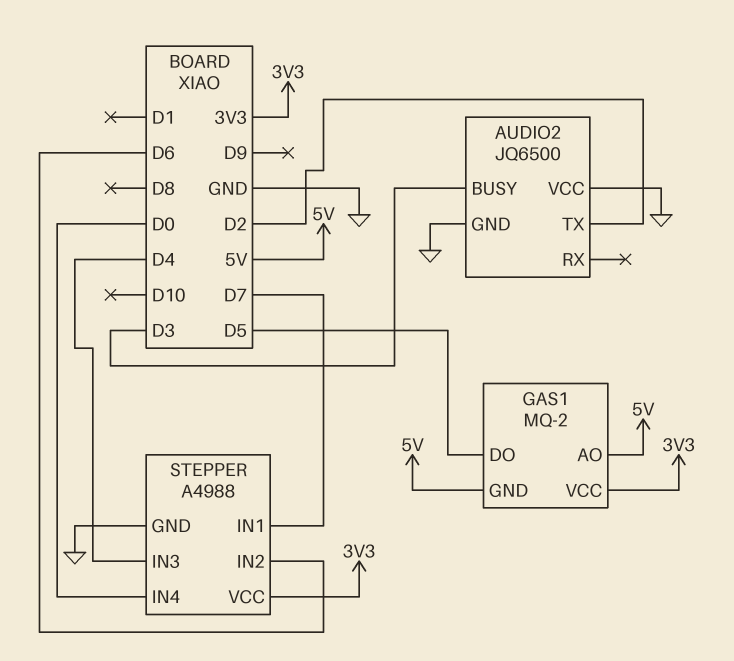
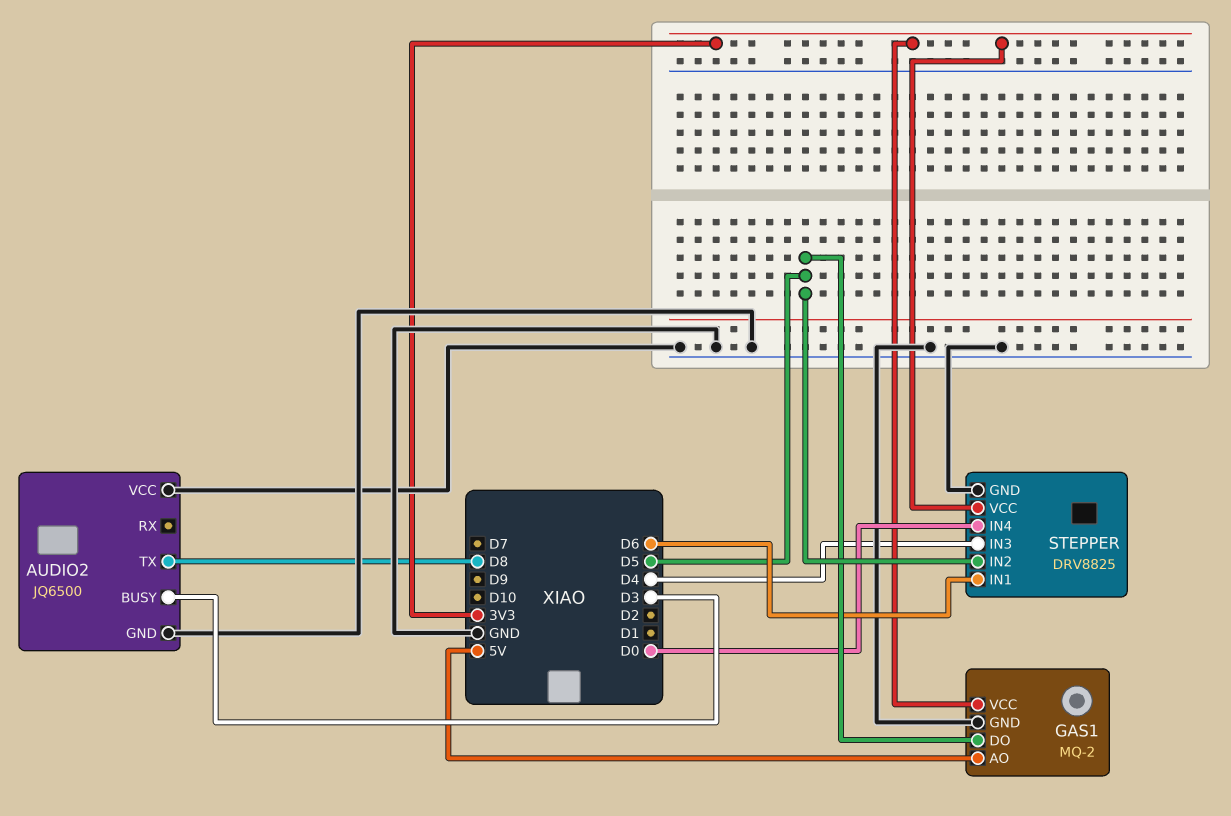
AUDIO2 pin TX: D2 -> D8
GAS1 pin GND: 5V -> GND
STEPPER: A4988 -> DRV8825
STEPPER pin IN1: D7 -> D6
STEPPER pin IN2: D6 -> D5

